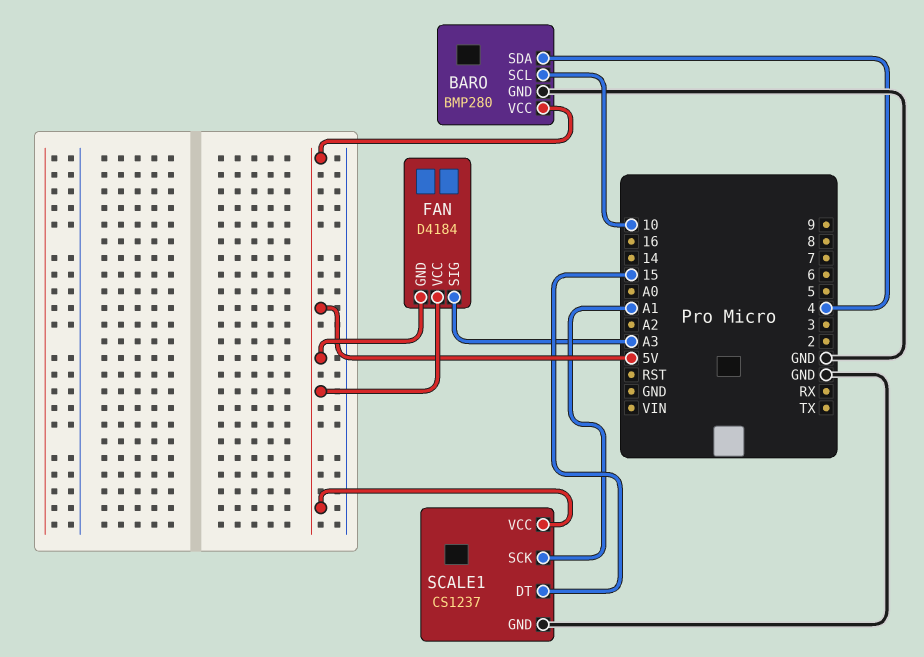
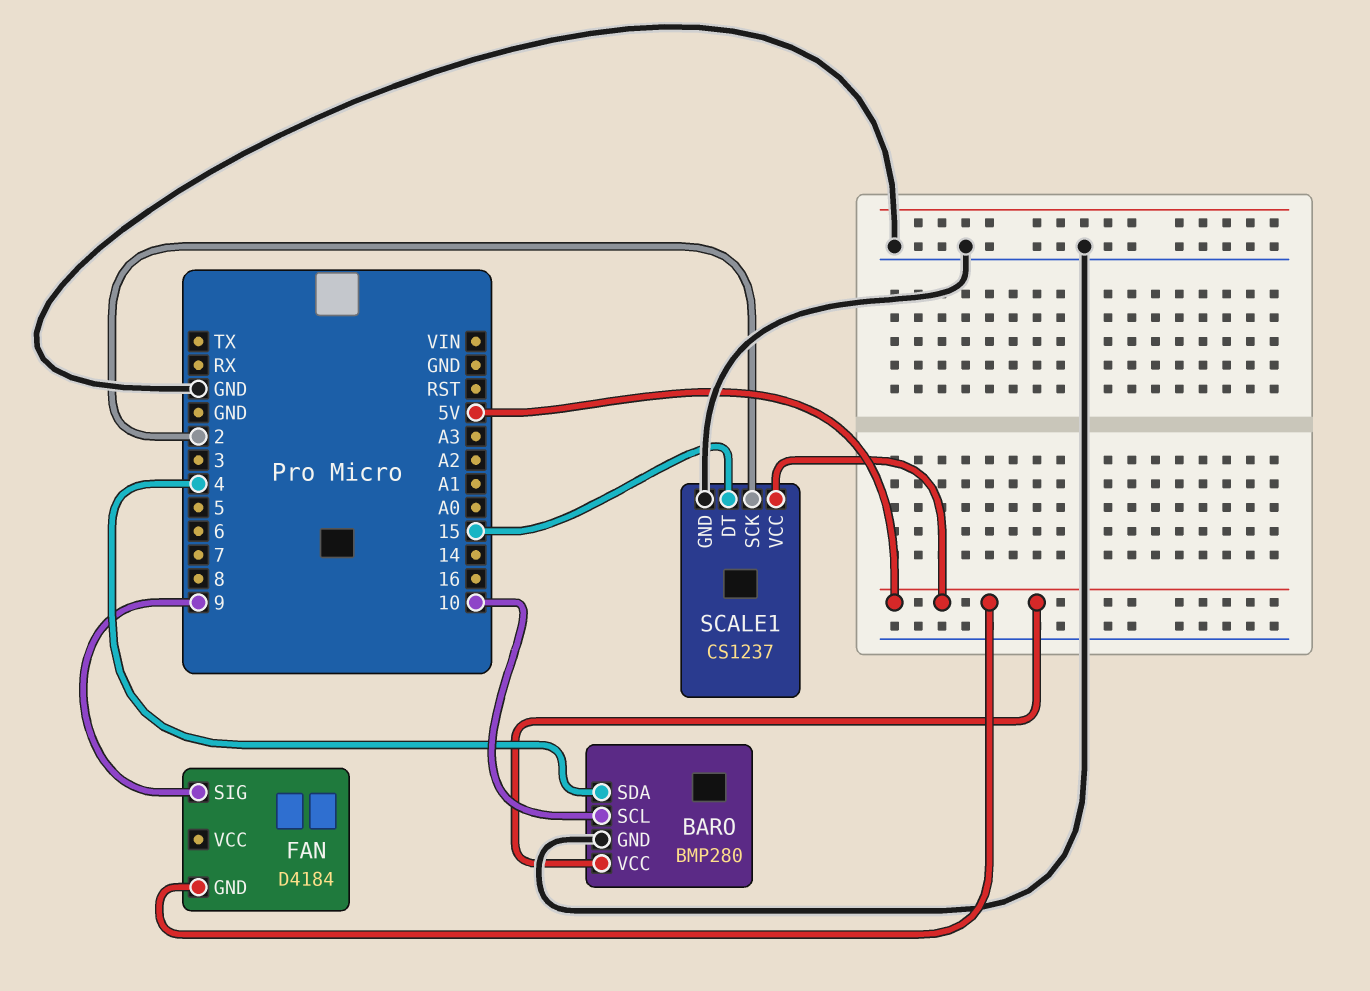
FAN pin SIG: A3 -> 9
FAN pin VCC: 5V -> none
SCALE1 pin SCK: A1 -> 2

